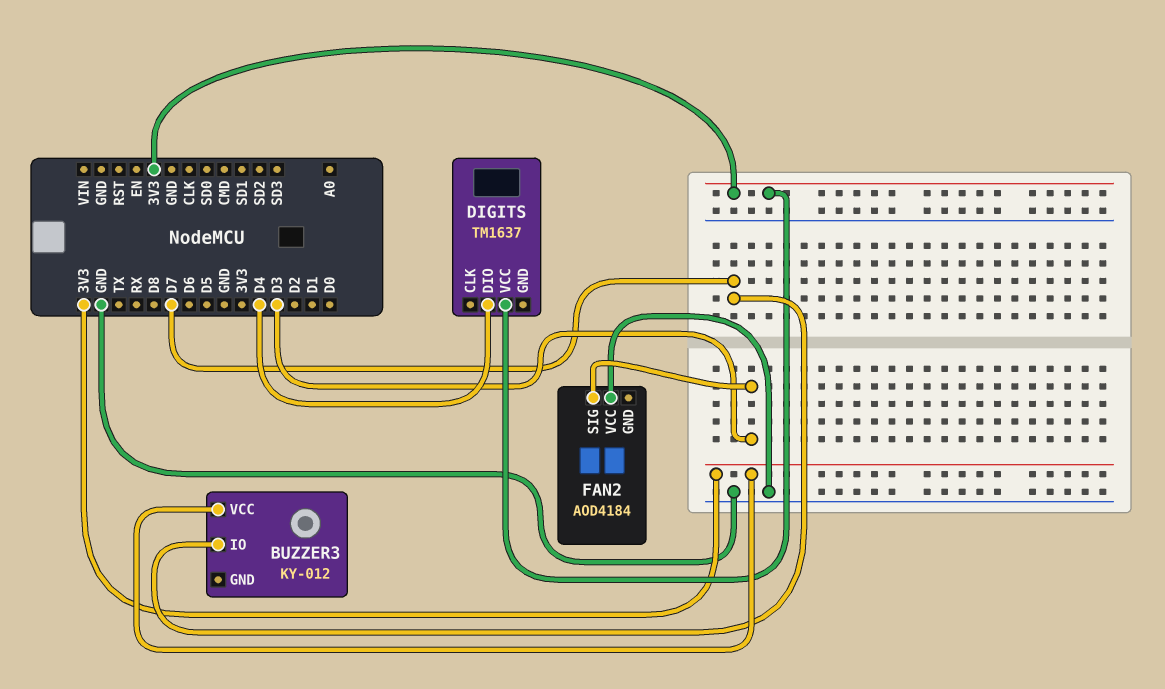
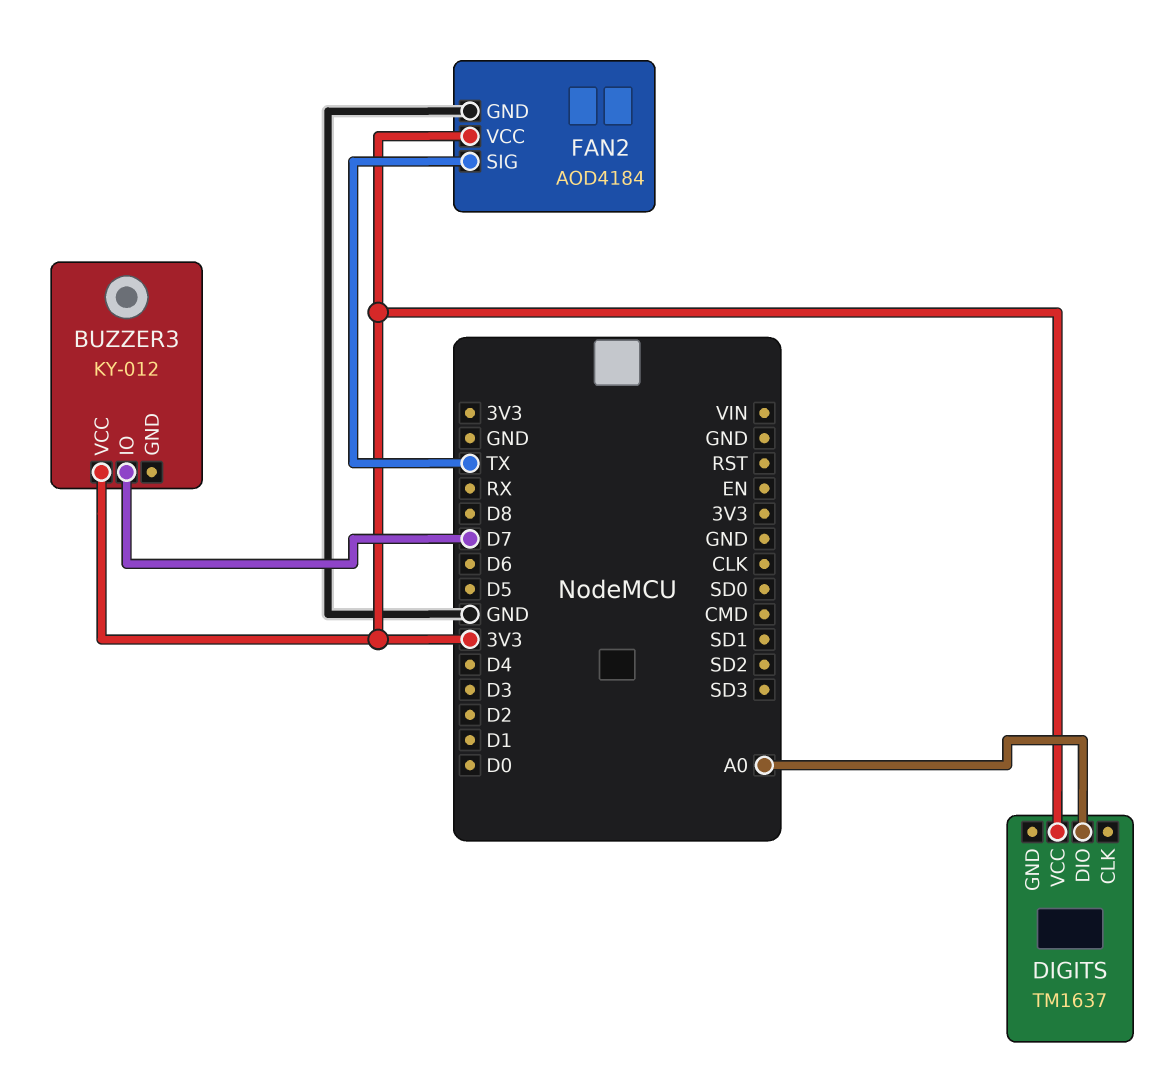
DIGITS pin DIO: D4 -> A0
FAN2 pin GND: none -> GND
FAN2 pin SIG: D3 -> TX
FAN2 pin VCC: GND -> 3V3

